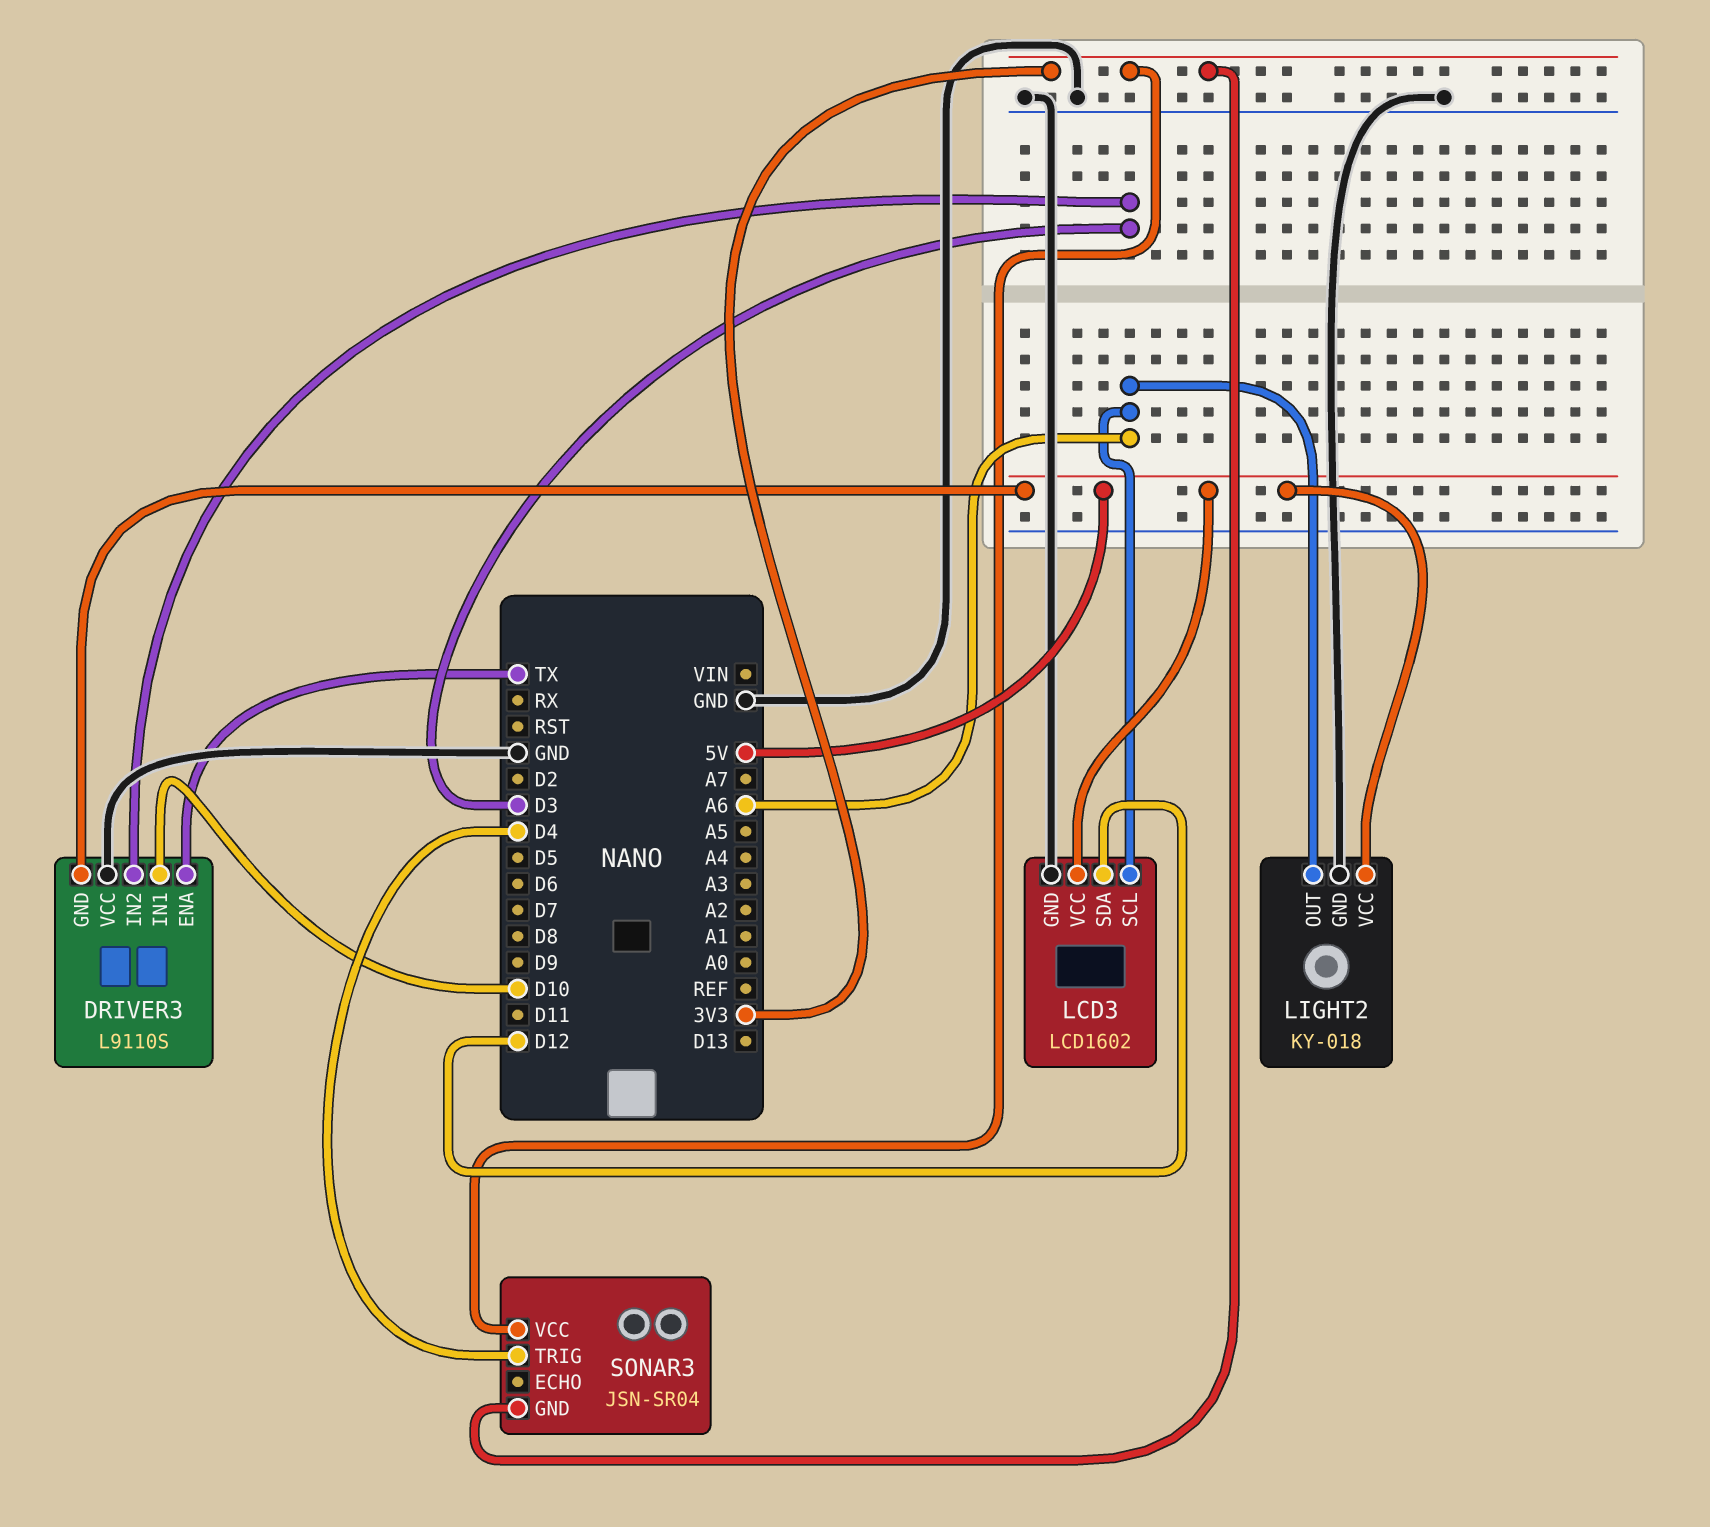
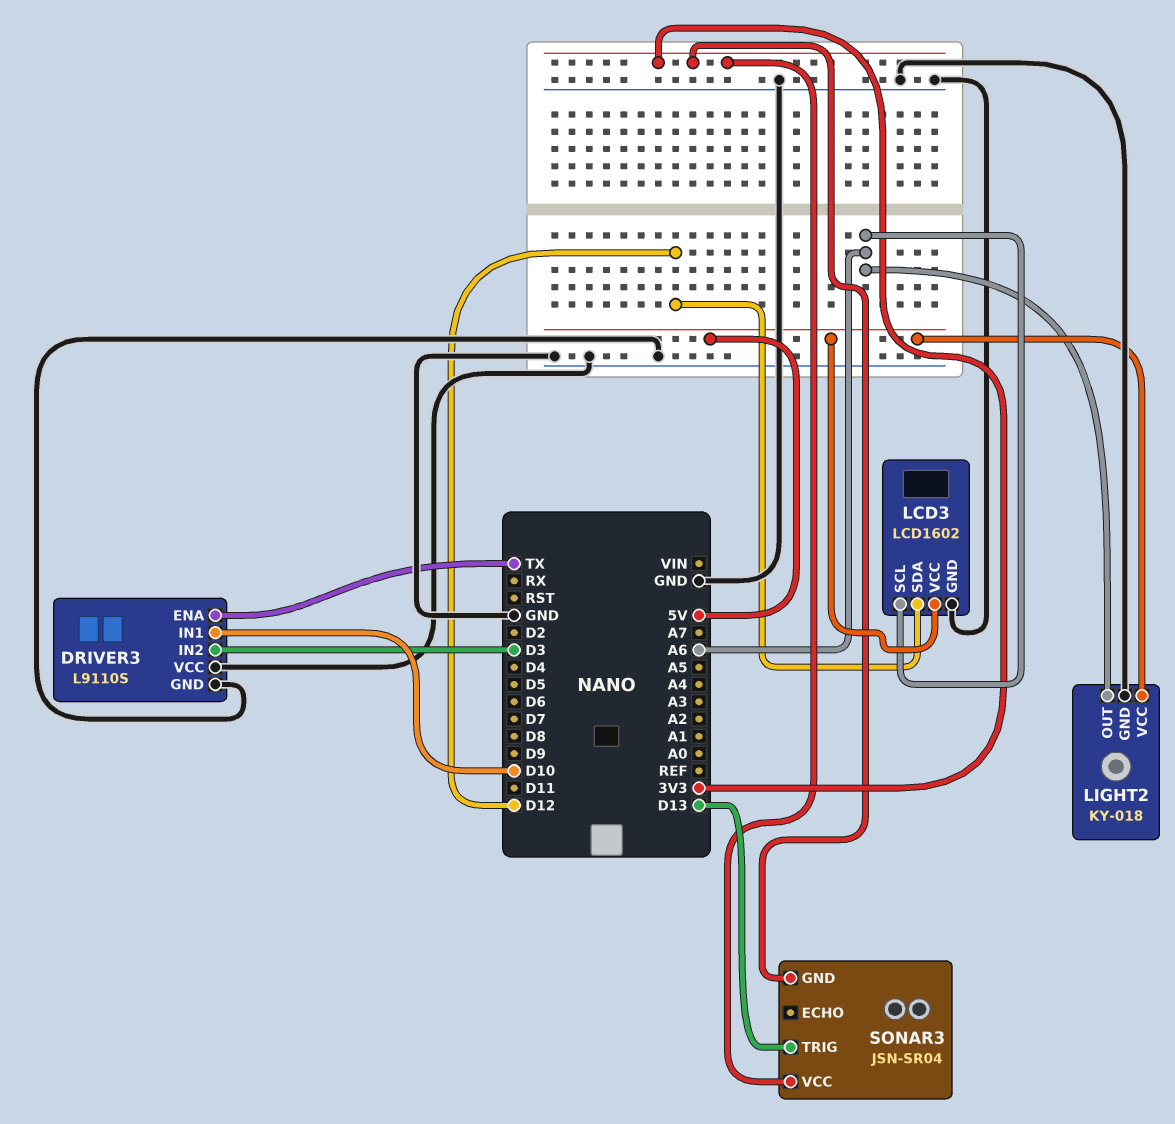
DRIVER3 pin GND: 5V -> GND
SONAR3 pin TRIG: D4 -> D13

